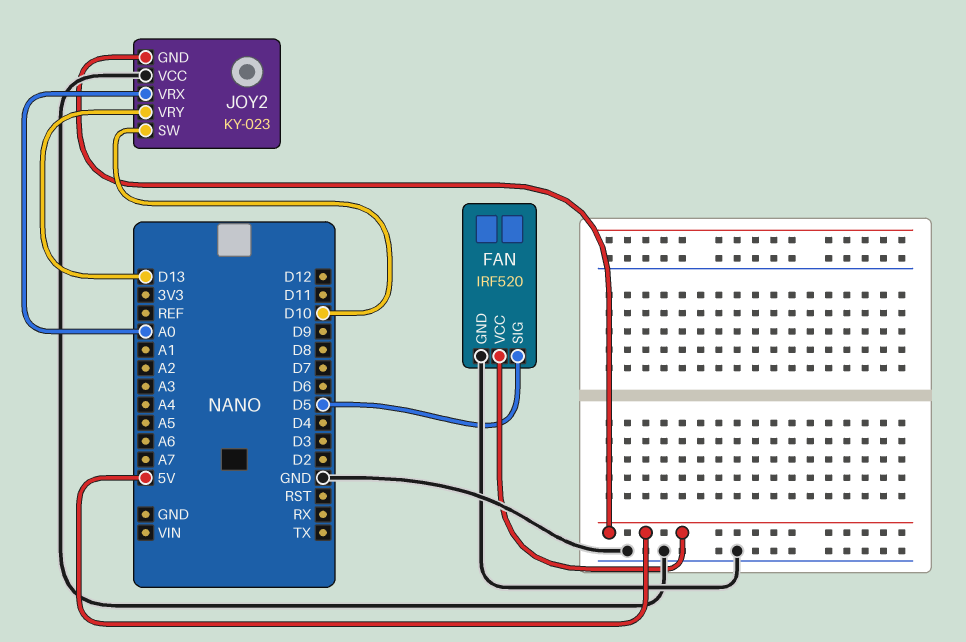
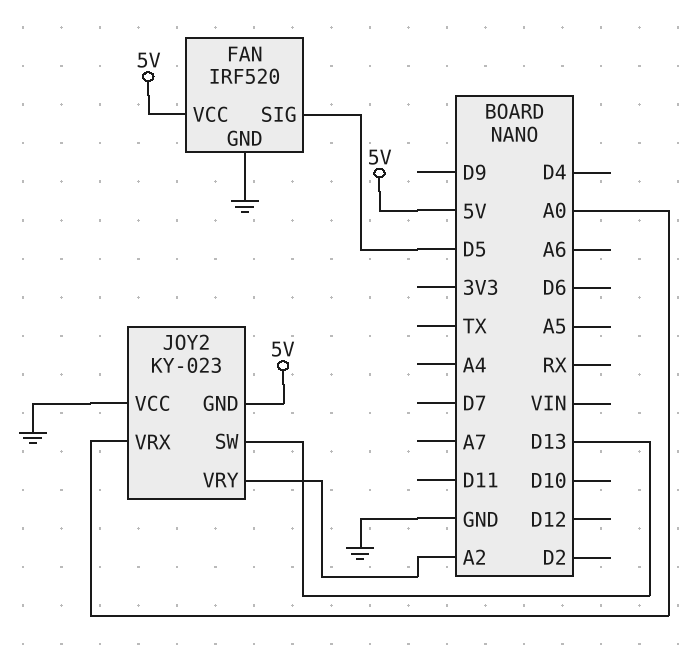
JOY2 pin SW: D10 -> D13
JOY2 pin VRY: D13 -> A2

